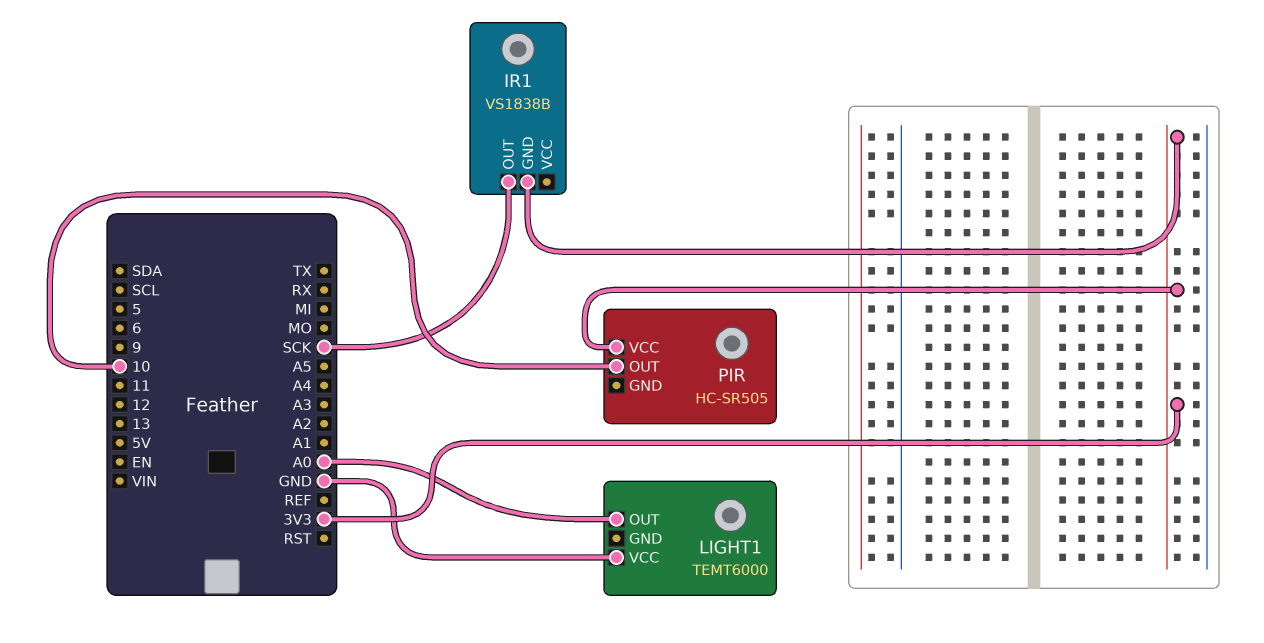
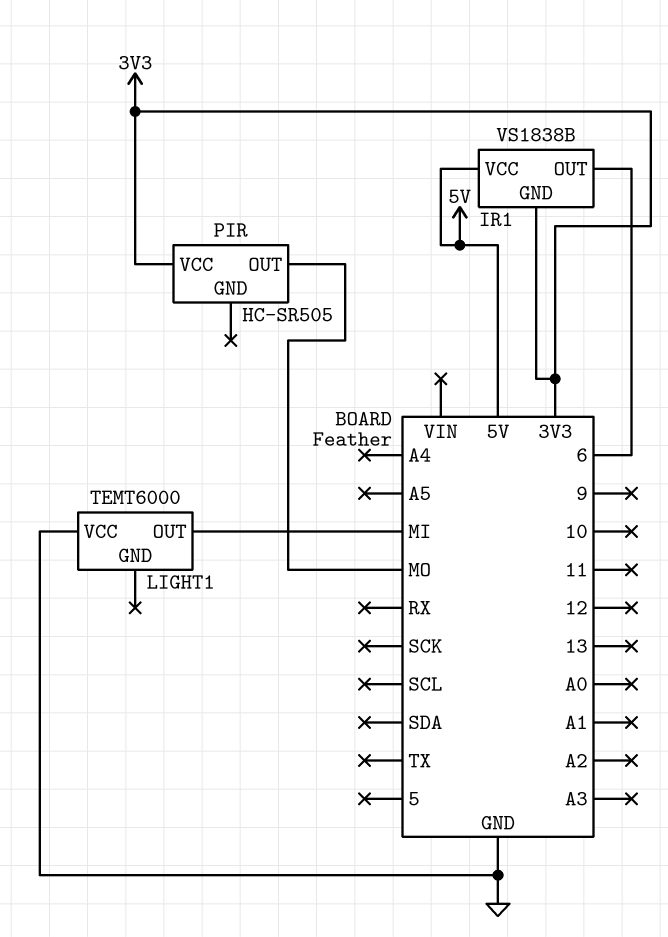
IR1 pin OUT: SCK -> 6
IR1 pin VCC: none -> 5V
LIGHT1 pin OUT: A0 -> MI
PIR pin OUT: 10 -> MO

